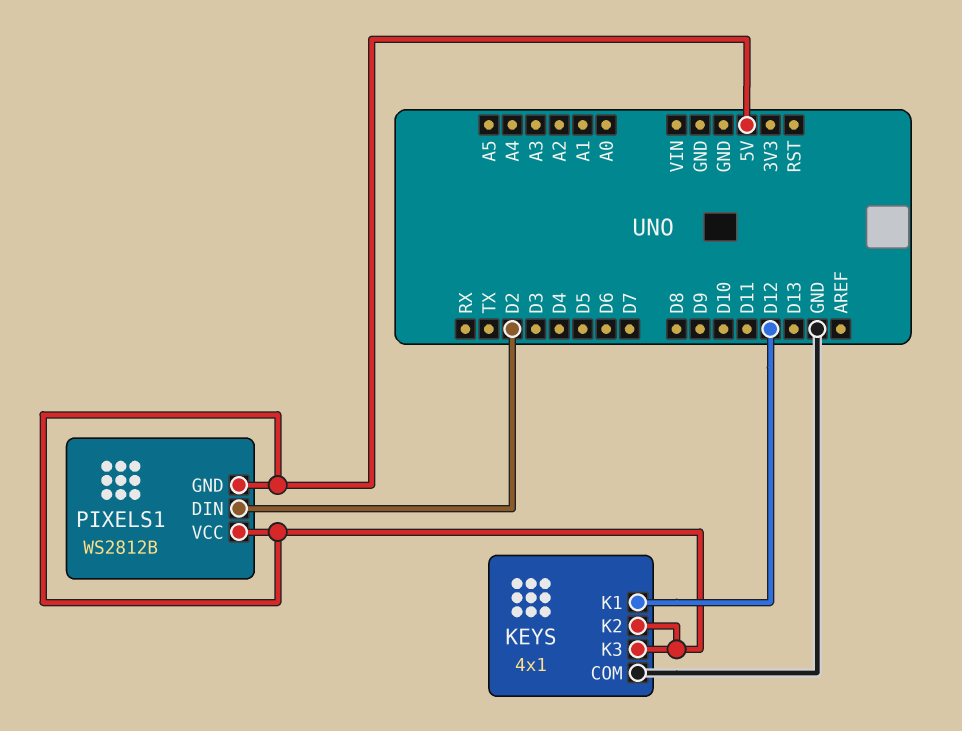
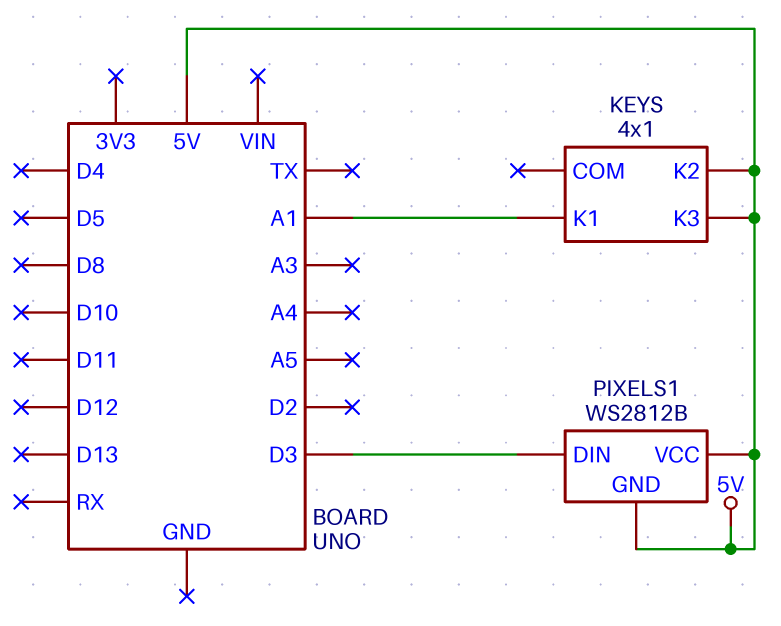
KEYS pin COM: GND -> none
KEYS pin K1: D12 -> A1
PIXELS1 pin DIN: D2 -> D3

